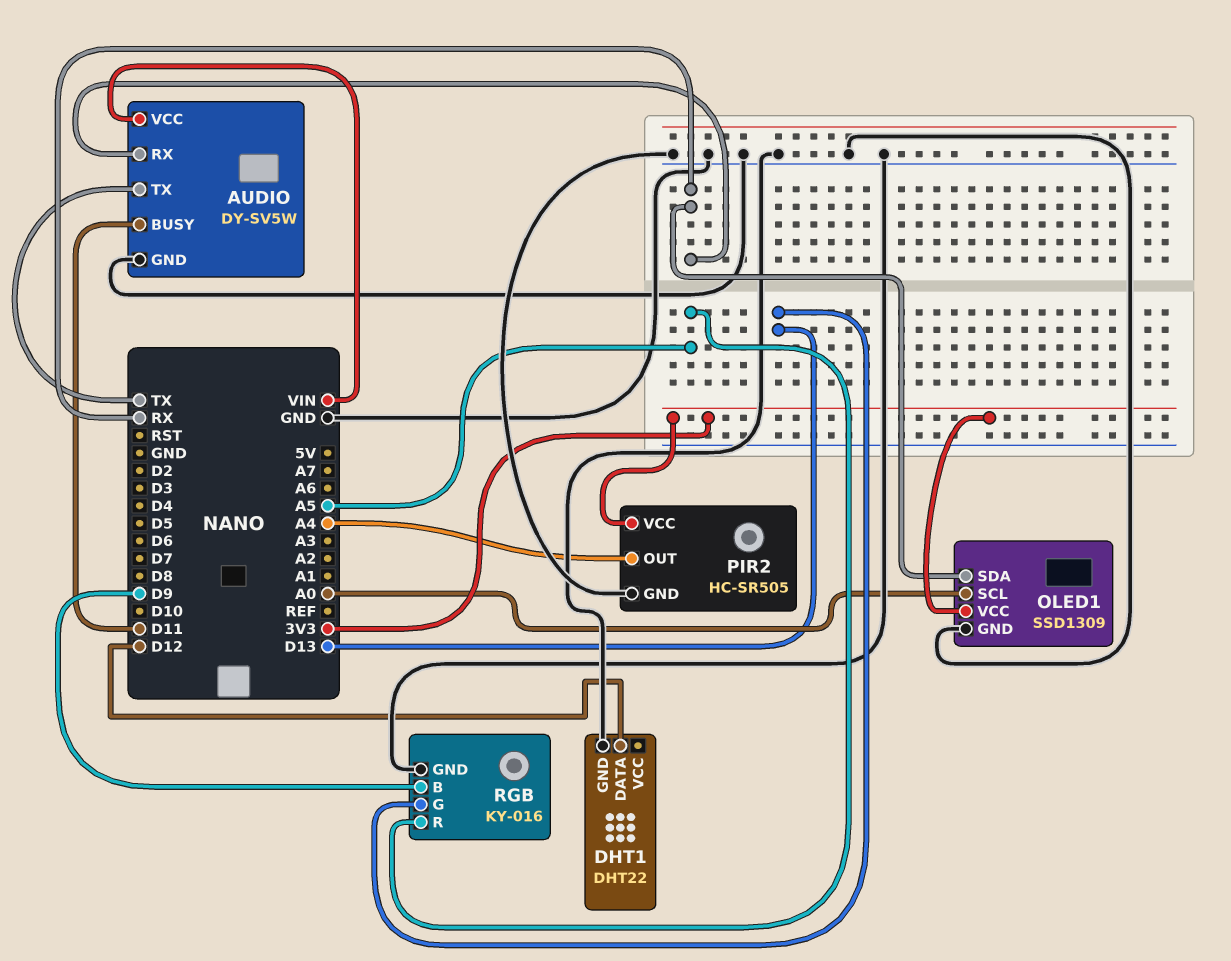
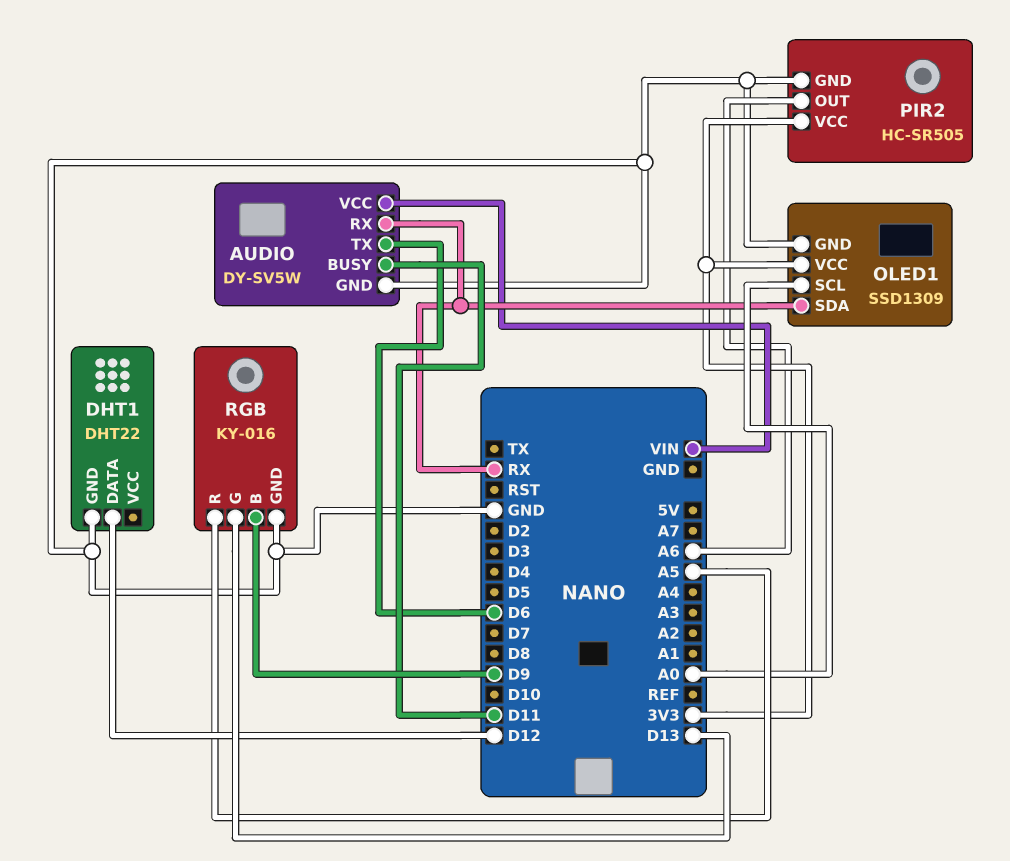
AUDIO pin TX: TX -> D6
PIR2 pin OUT: A4 -> A6

